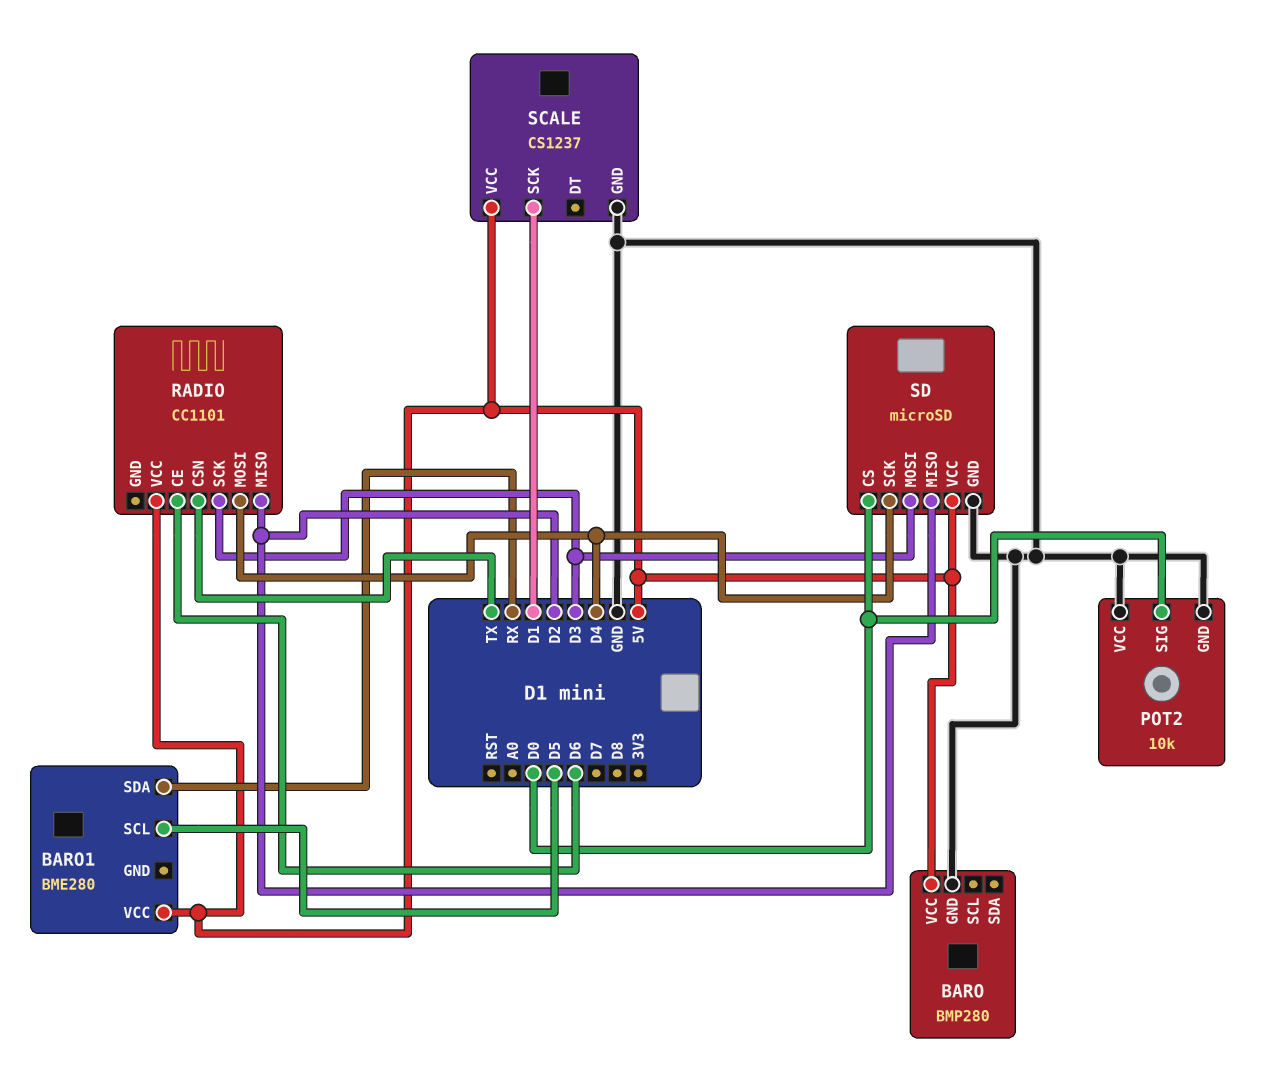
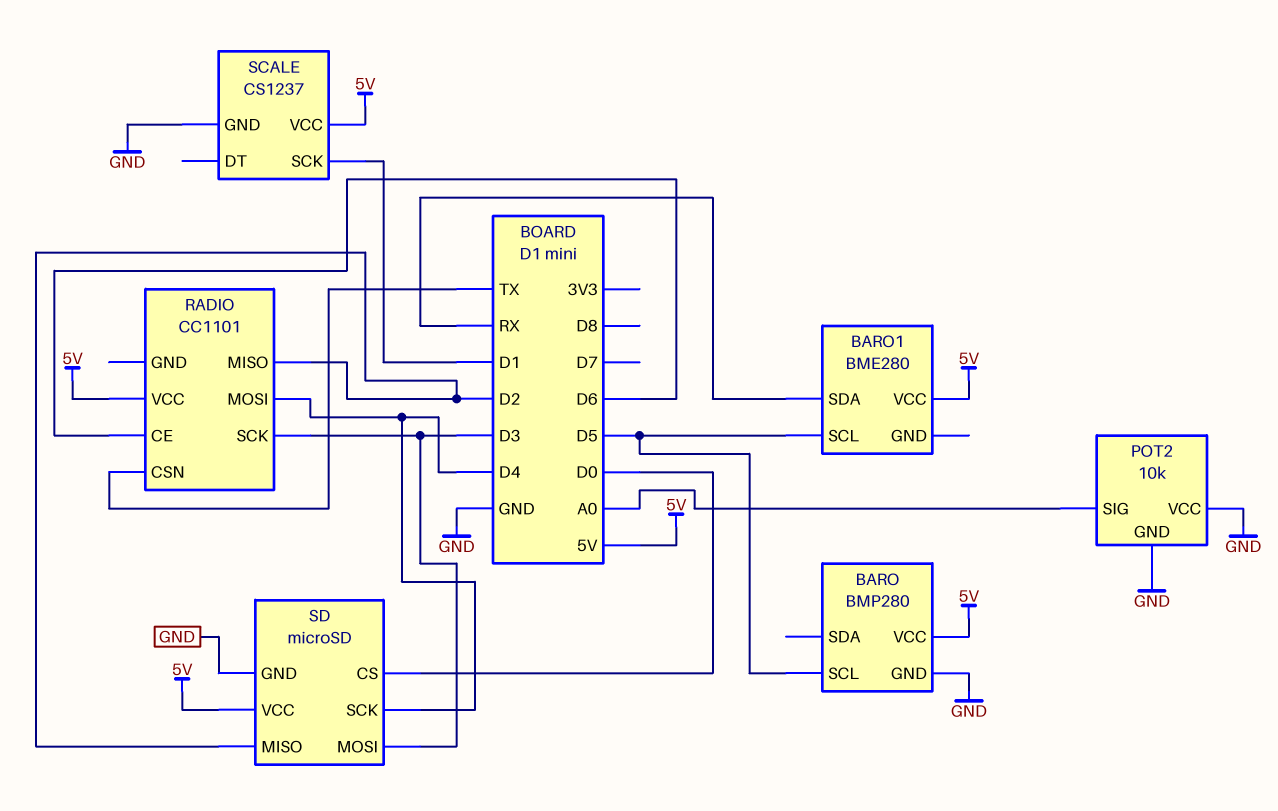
BARO pin SCL: none -> D5
POT2 pin SIG: D0 -> A0

